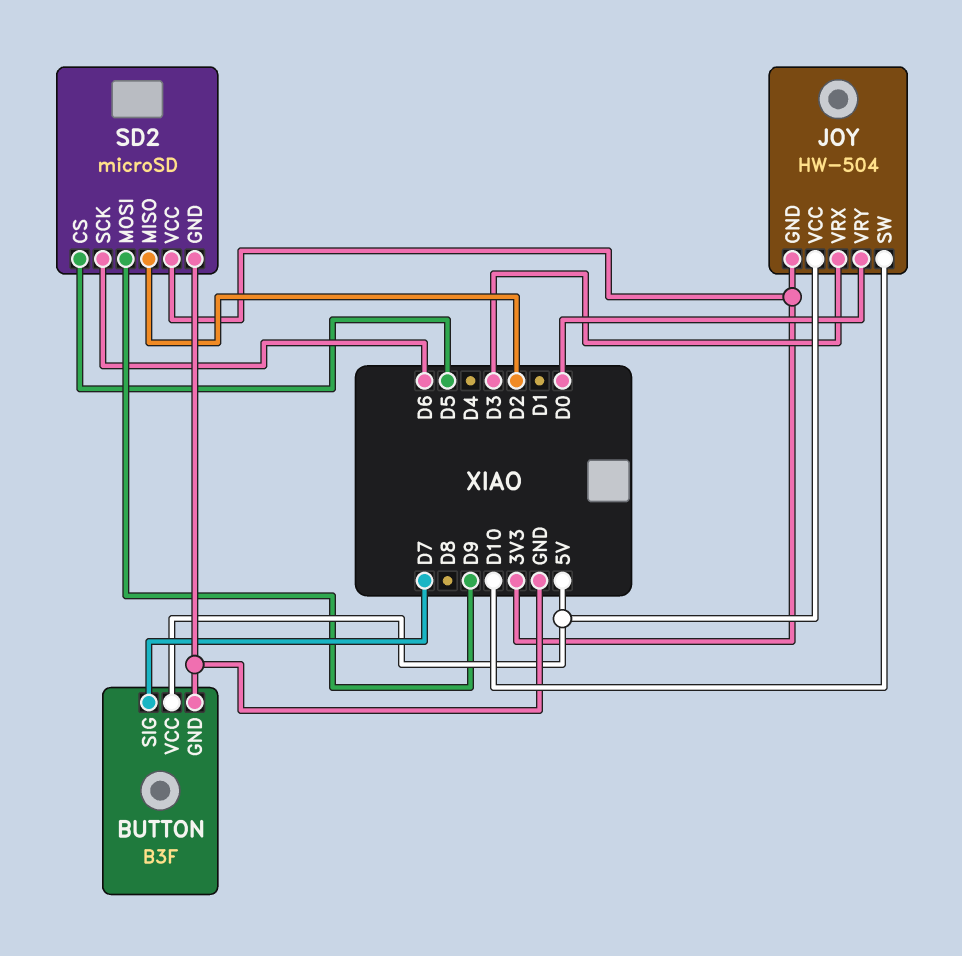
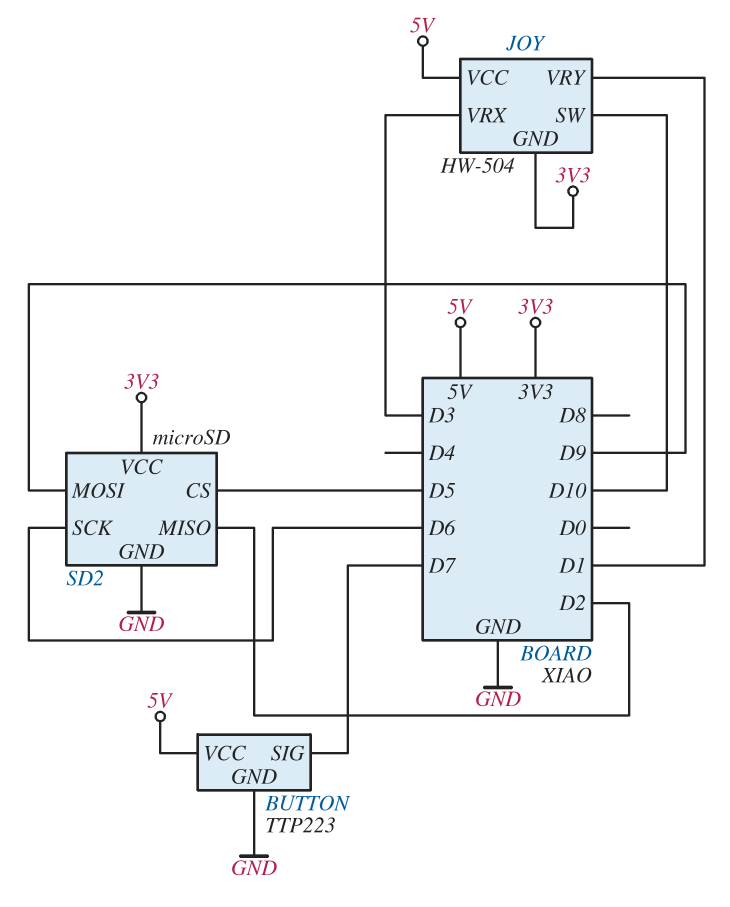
BUTTON: B3F -> TTP223
JOY pin VRY: D0 -> D1

